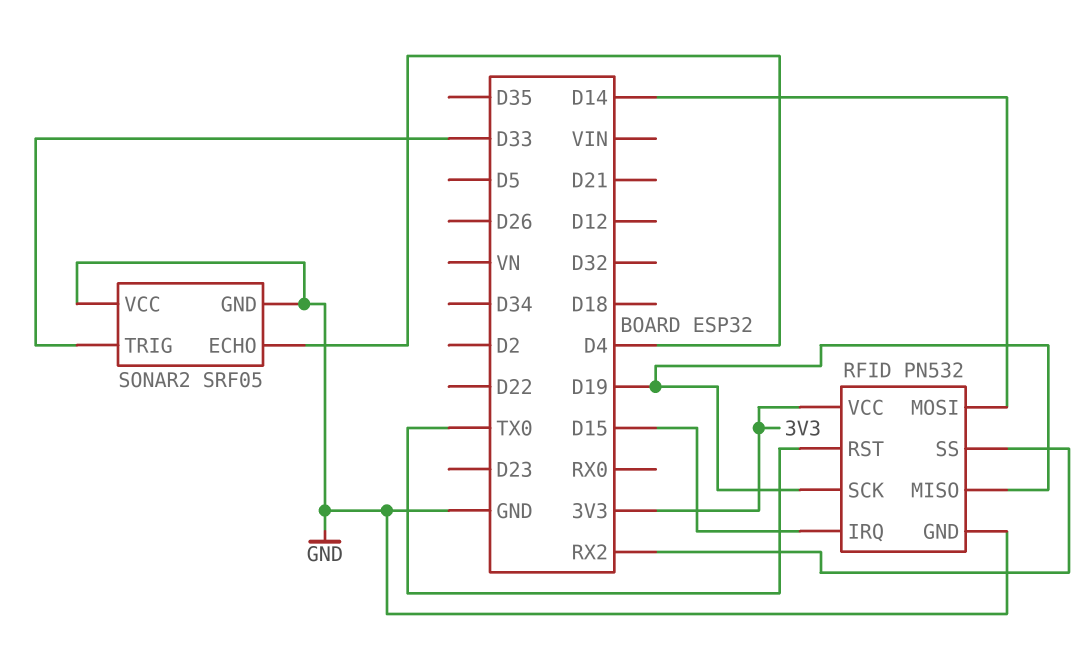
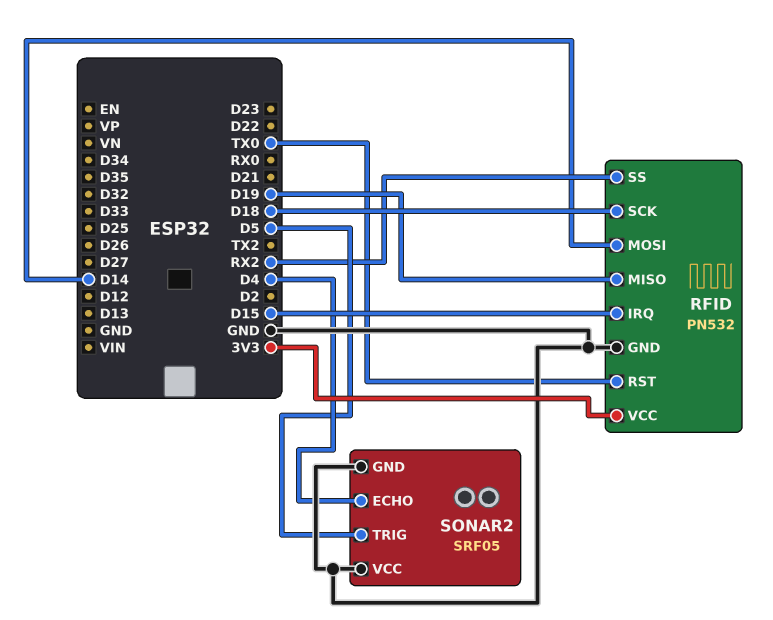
RFID pin SCK: D19 -> D18
SONAR2 pin TRIG: D33 -> D5

